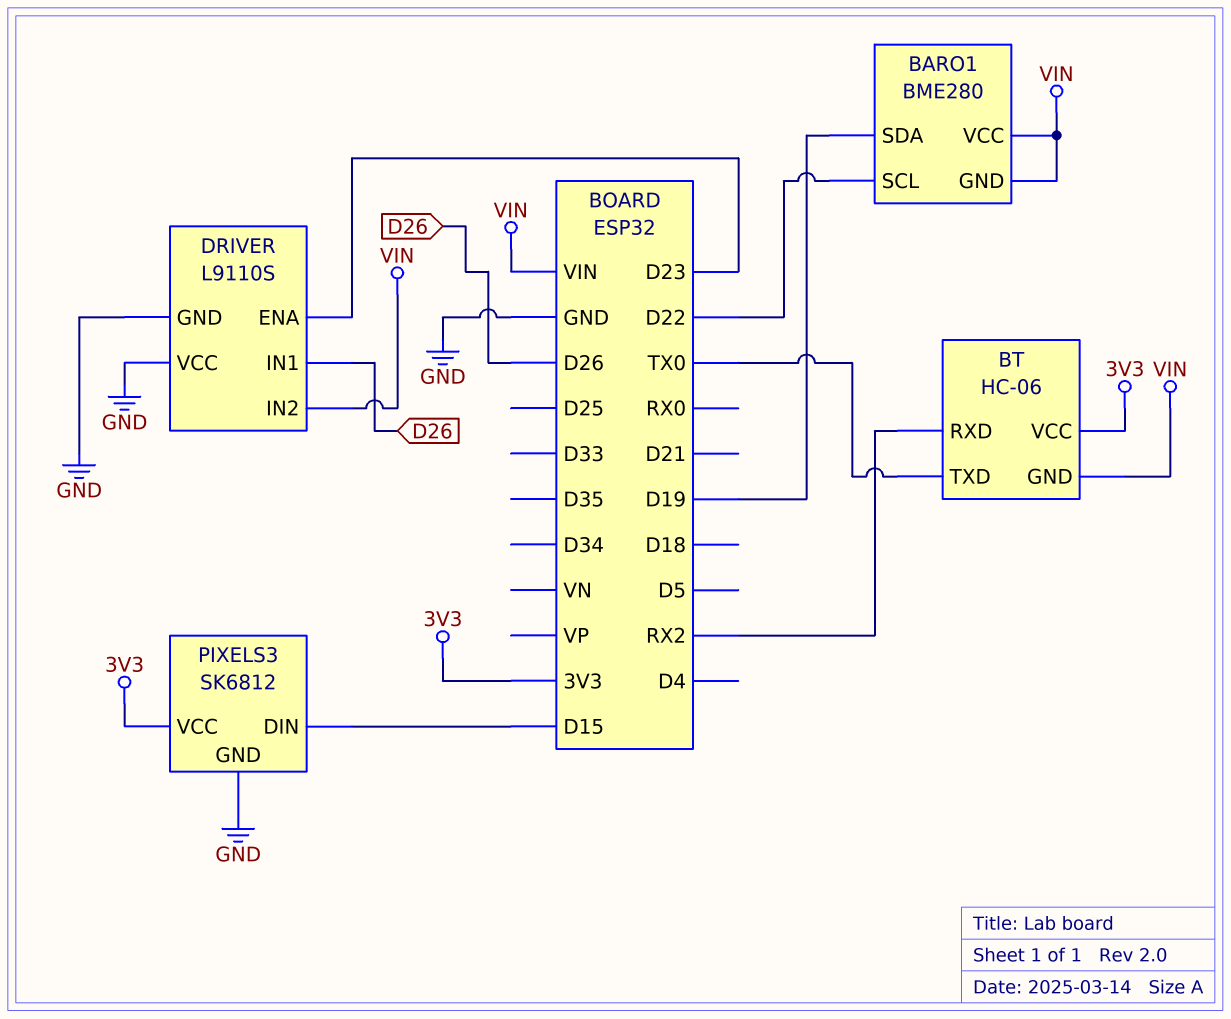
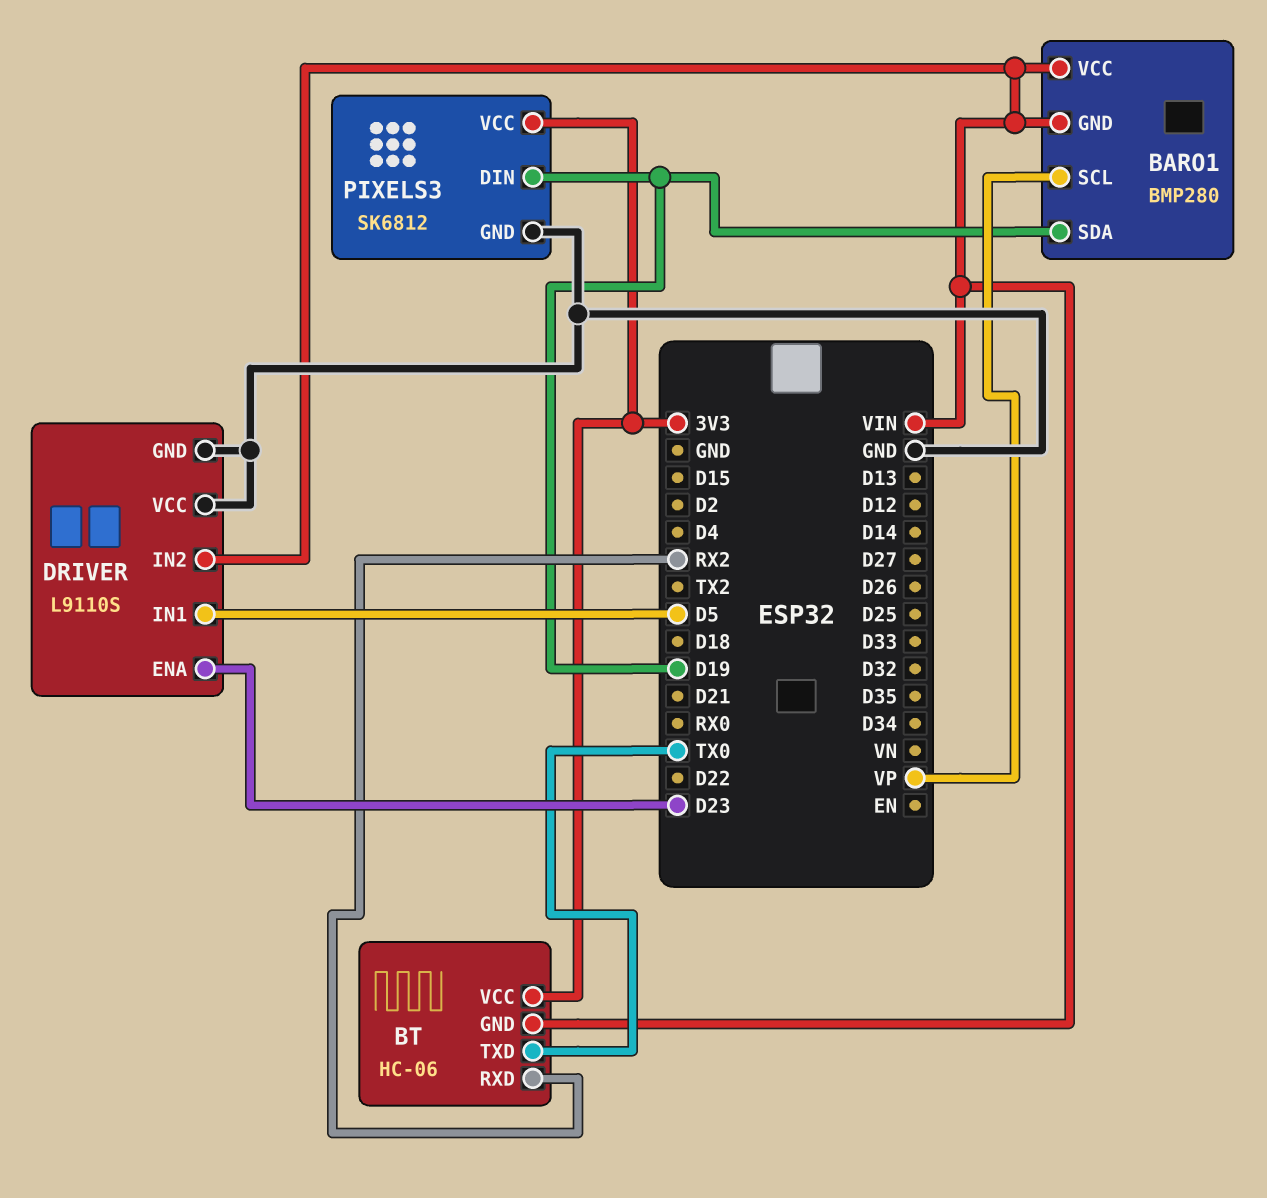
BARO1: BME280 -> BMP280
BARO1 pin SCL: D22 -> VP
DRIVER pin IN1: D26 -> D5
PIXELS3 pin DIN: D15 -> D19

